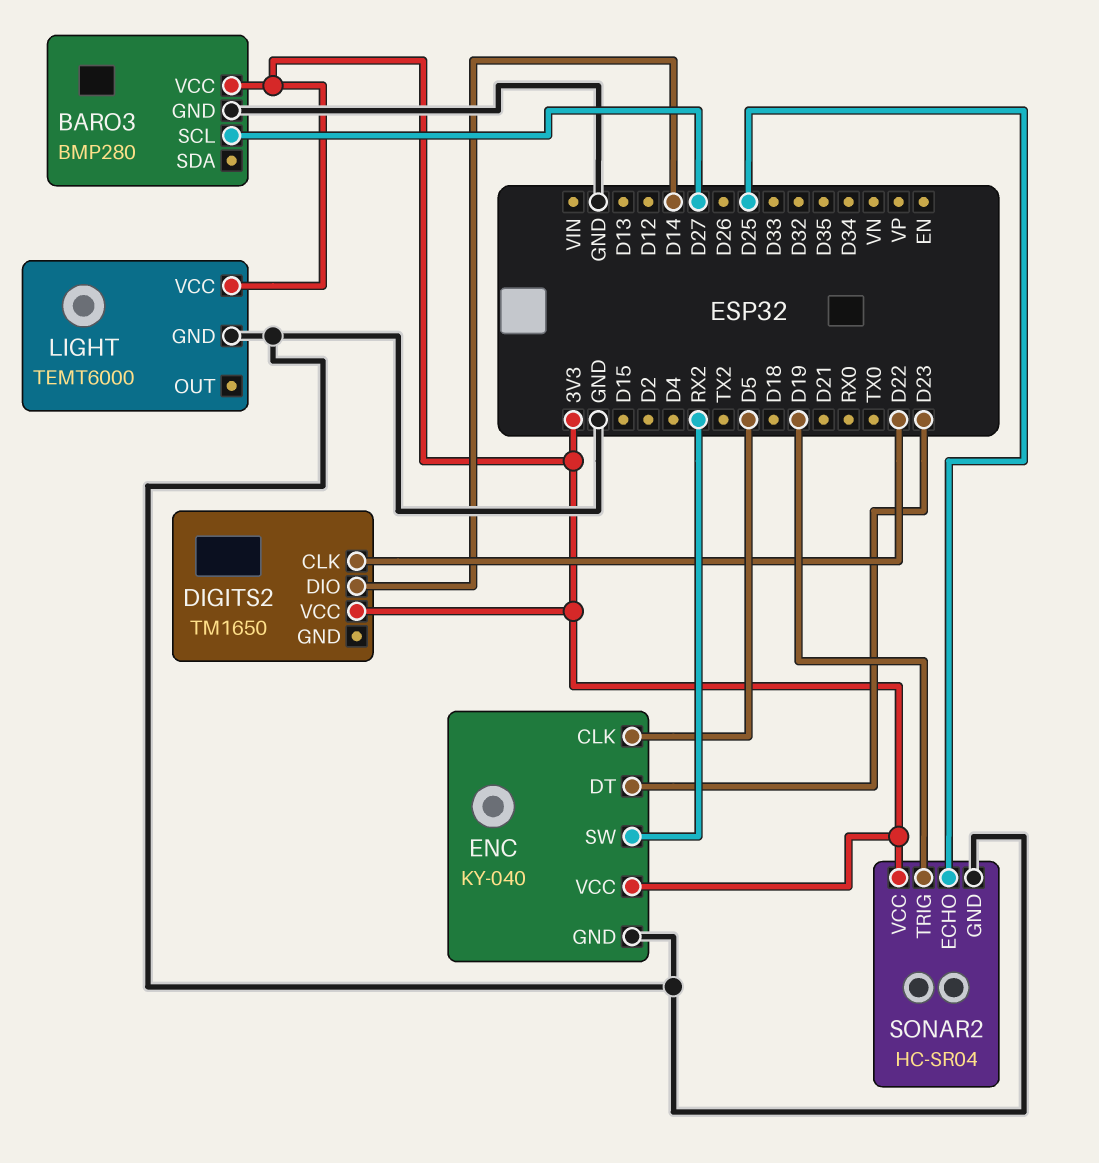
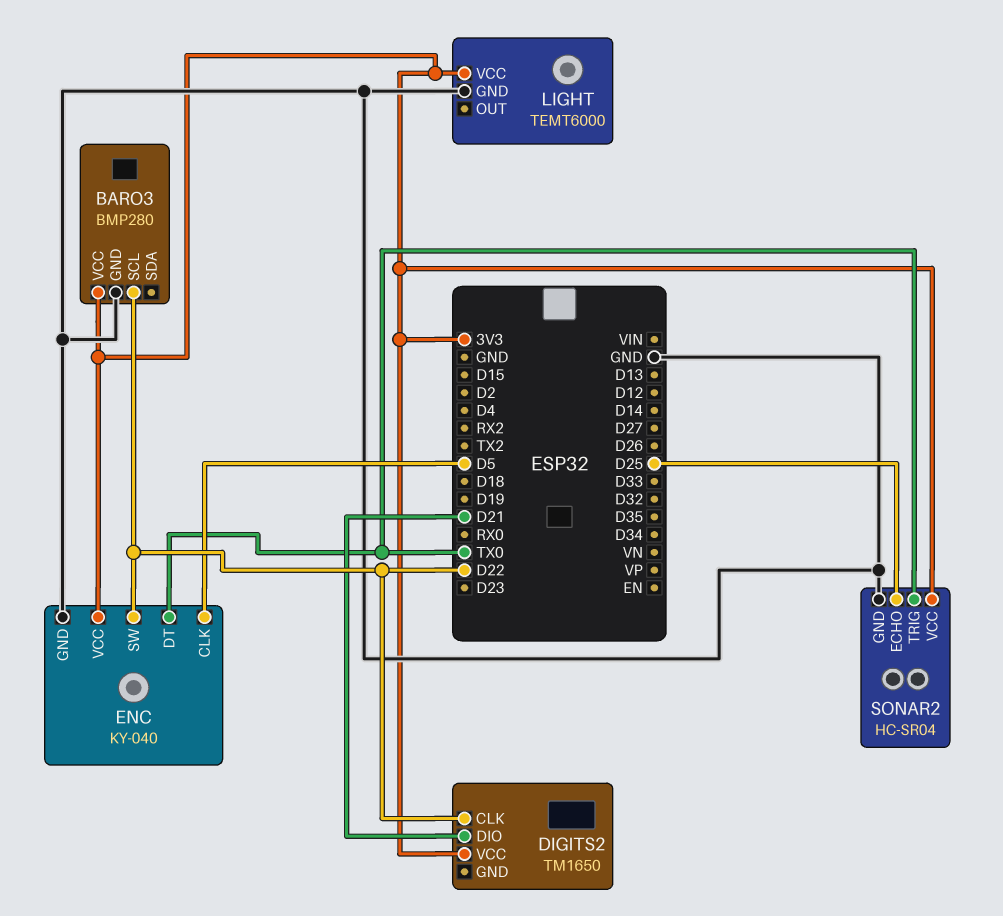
BARO3 pin SCL: D27 -> D22
DIGITS2 pin DIO: D14 -> D21
ENC pin DT: D23 -> TX0
ENC pin SW: RX2 -> D22
SONAR2 pin TRIG: D19 -> TX0

